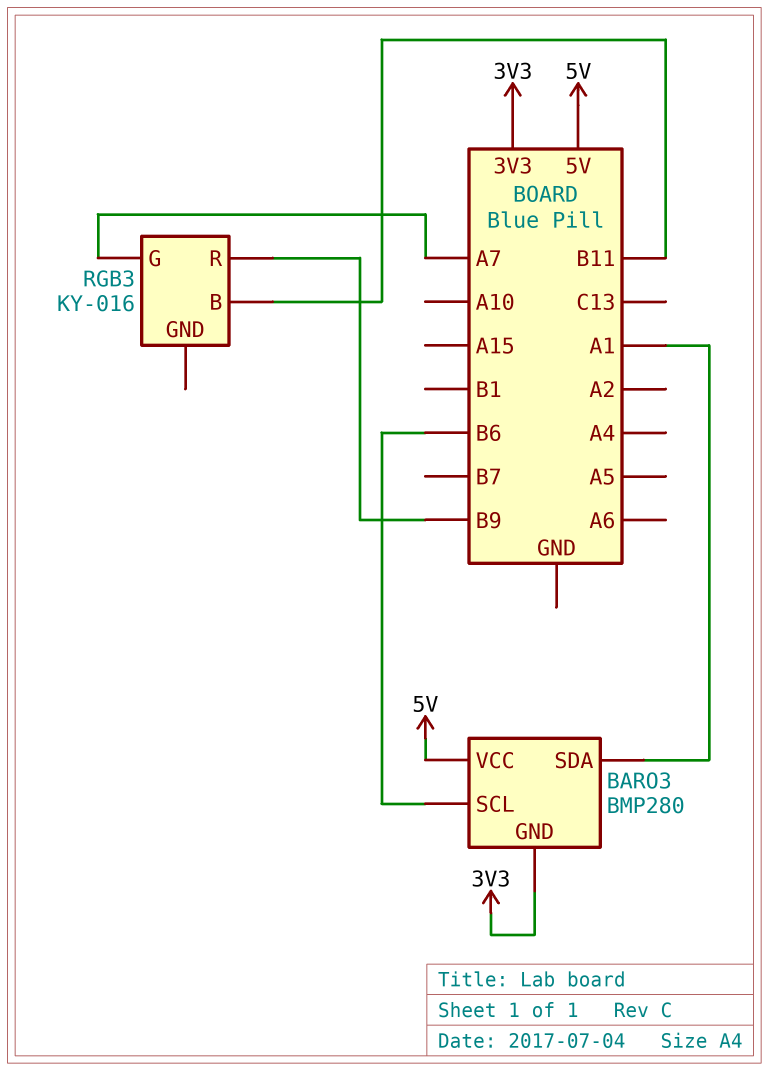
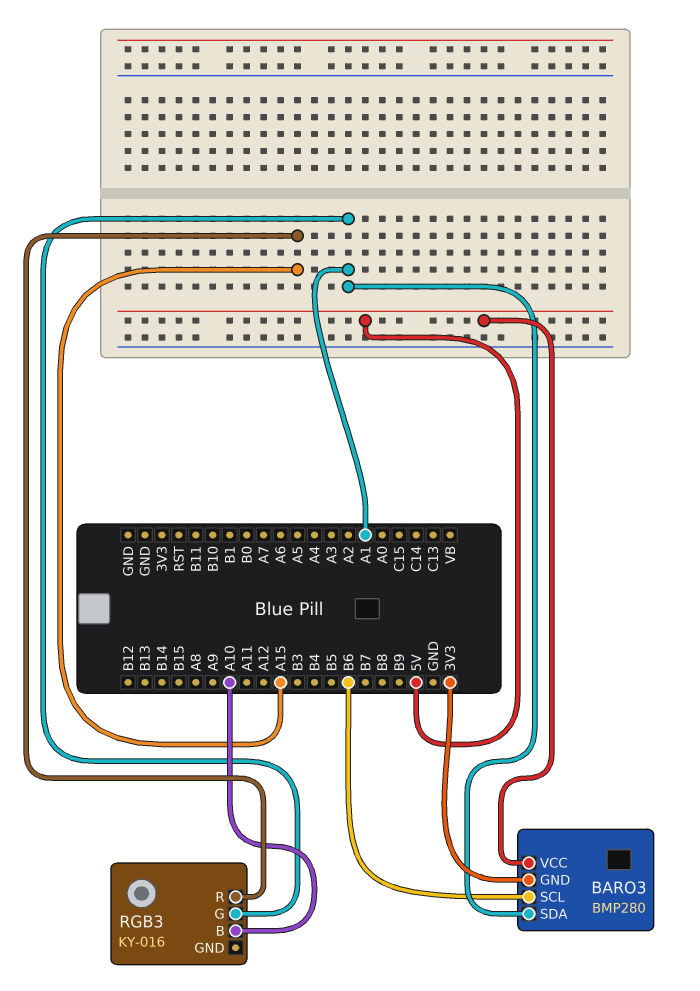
RGB3 pin B: B11 -> A10
RGB3 pin G: A7 -> A1
RGB3 pin R: B9 -> A15

